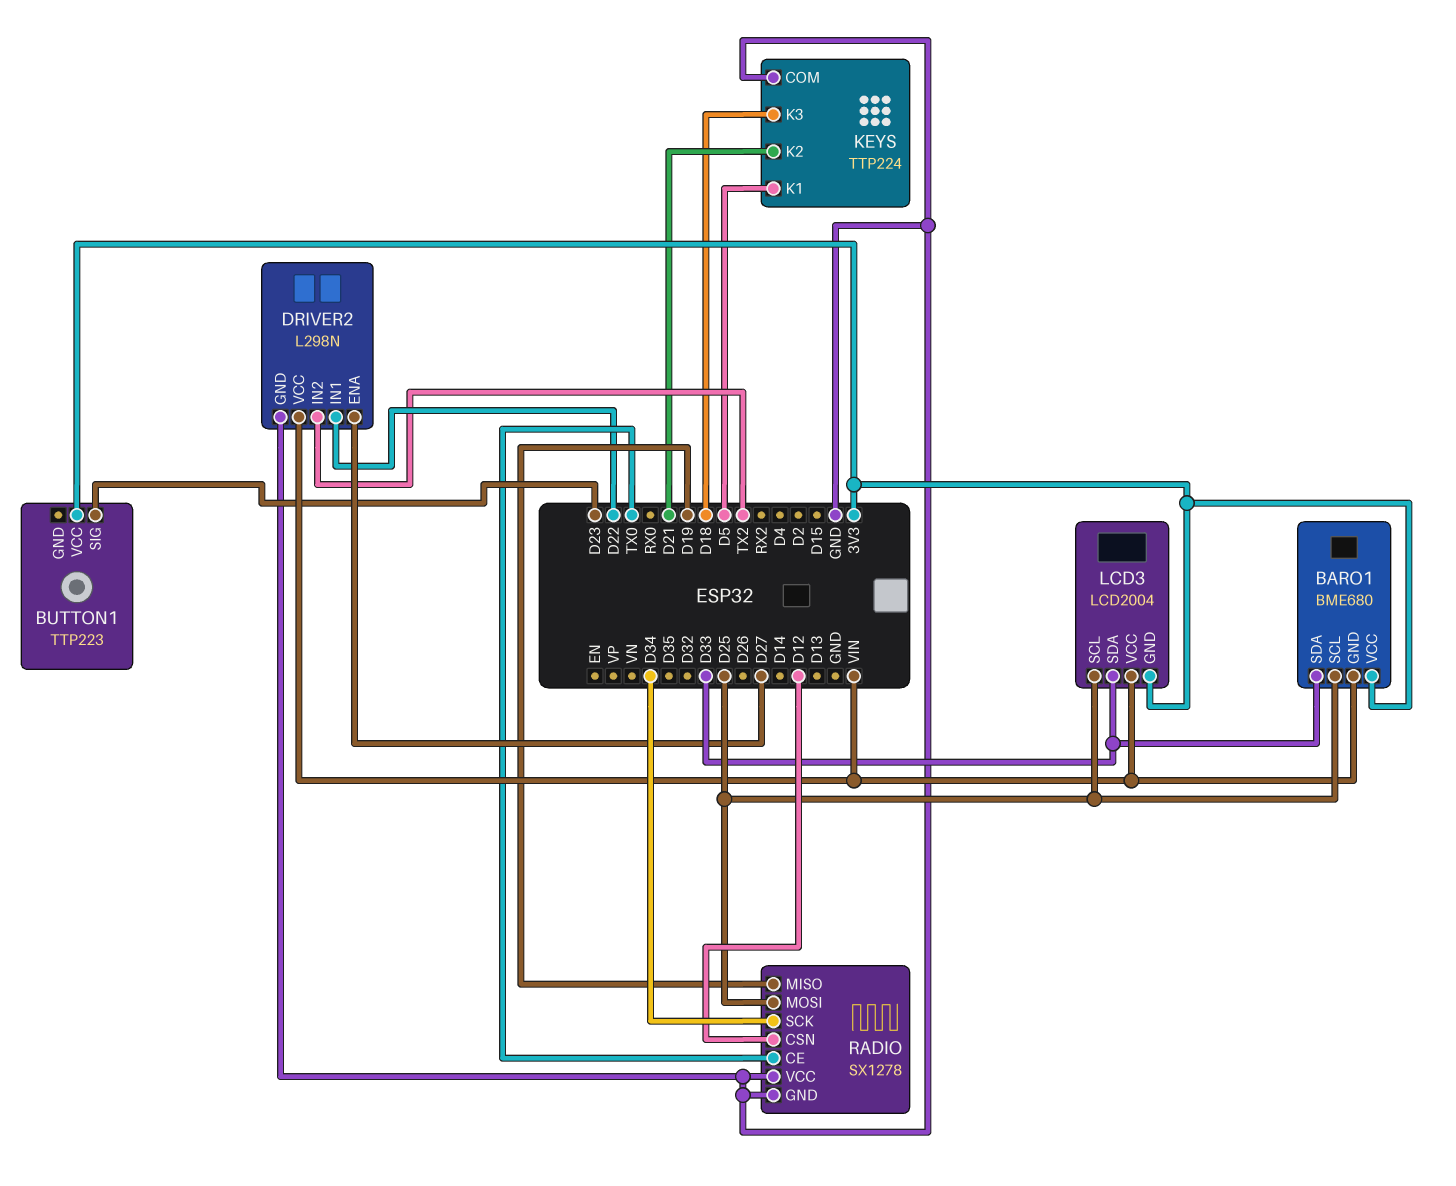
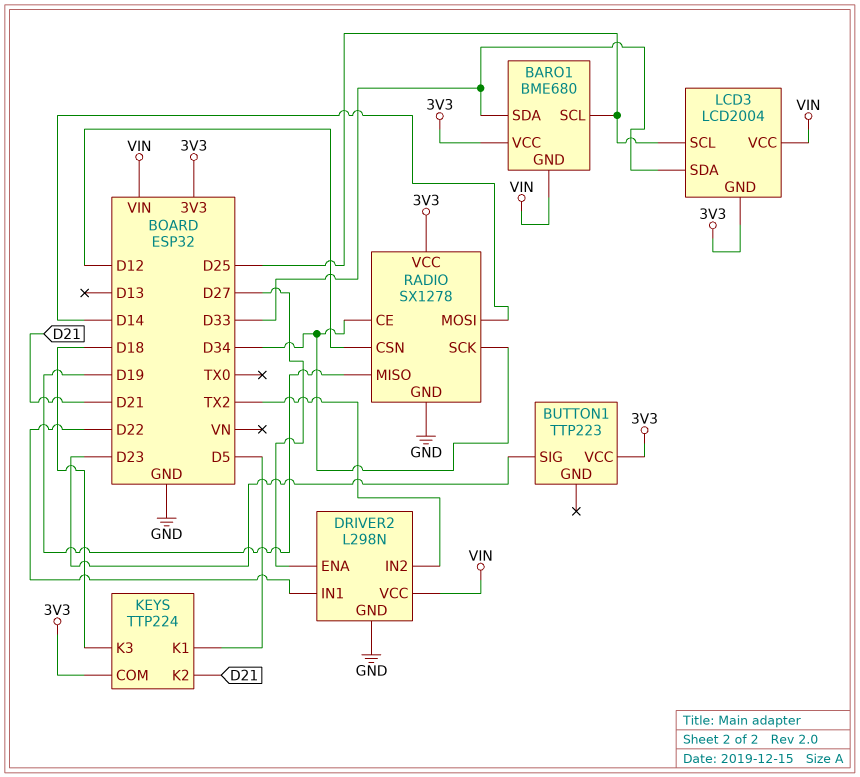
KEYS pin COM: GND -> 3V3
RADIO pin CE: TX0 -> D34
RADIO pin MOSI: D25 -> D14
RADIO pin VCC: GND -> 3V3

